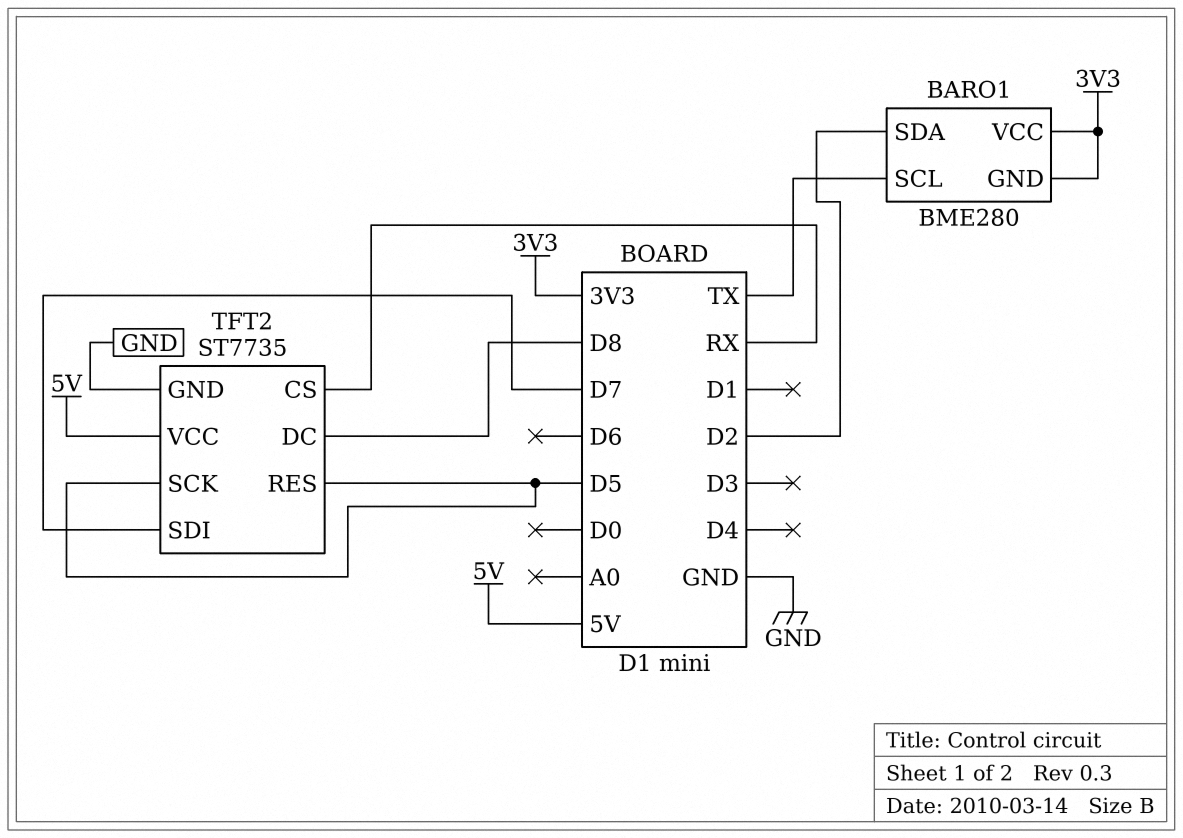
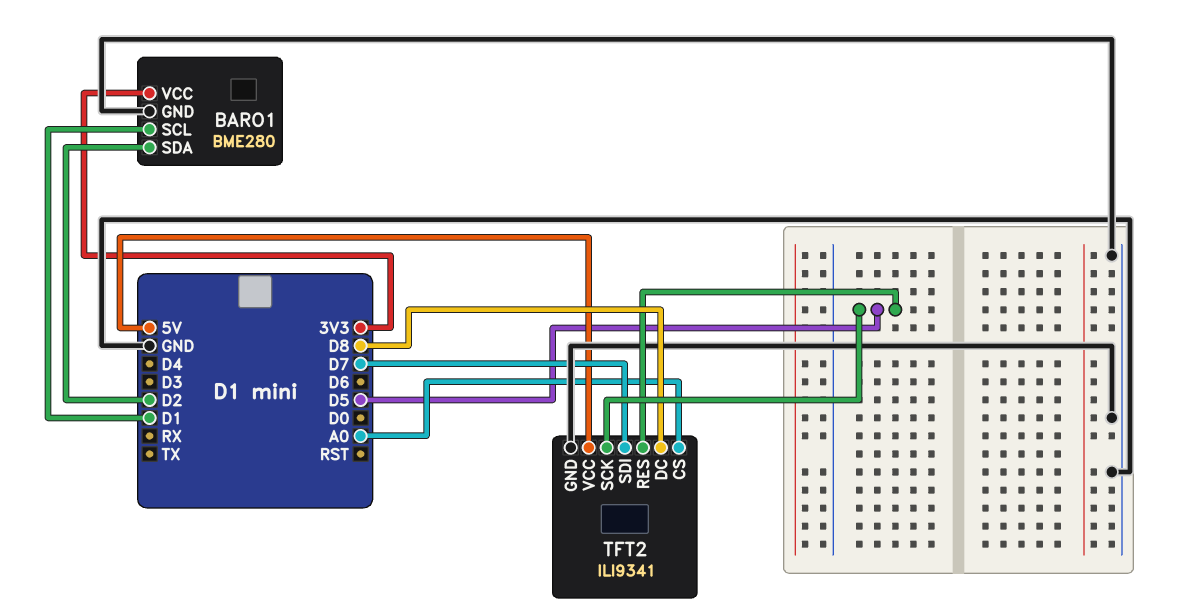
BARO1 pin GND: 3V3 -> GND
BARO1 pin SCL: TX -> D1
TFT2: ST7735 -> ILI9341
TFT2 pin CS: RX -> A0

